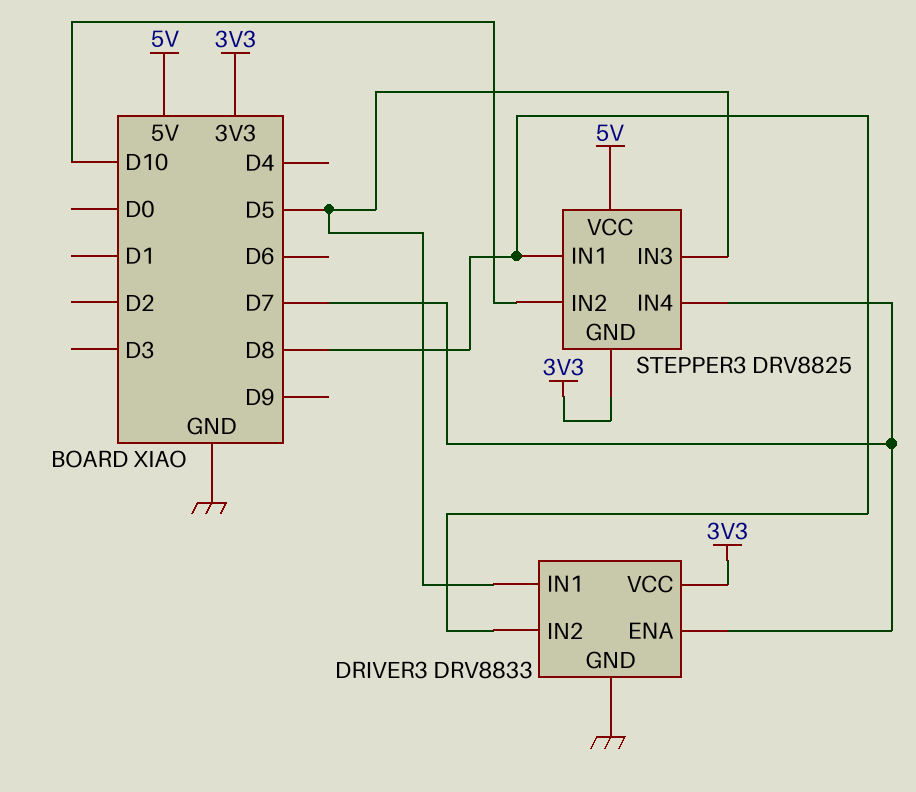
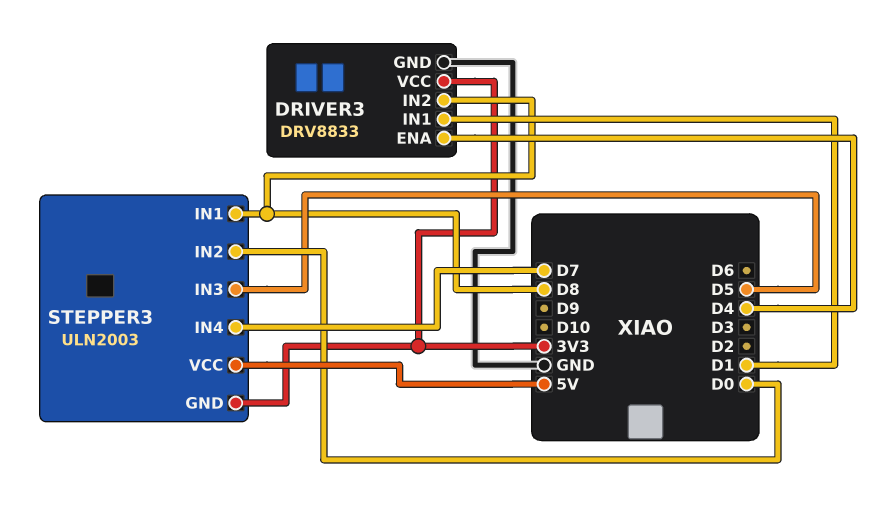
DRIVER3 pin ENA: D7 -> D4
DRIVER3 pin IN1: D5 -> D1
STEPPER3: DRV8825 -> ULN2003
STEPPER3 pin IN2: D10 -> D0

